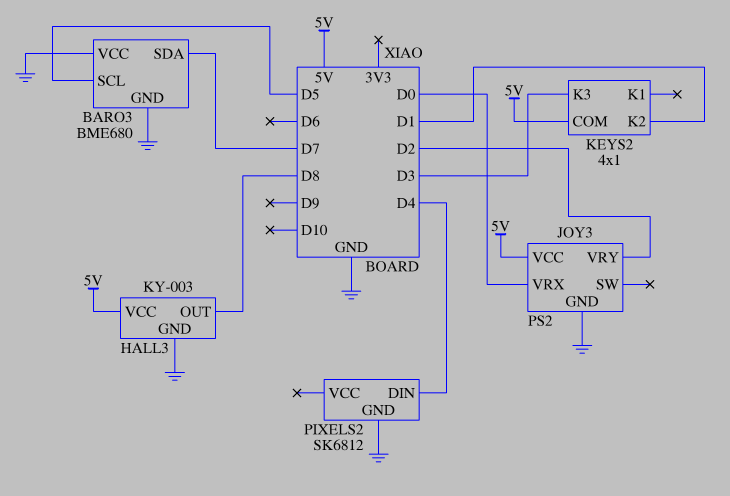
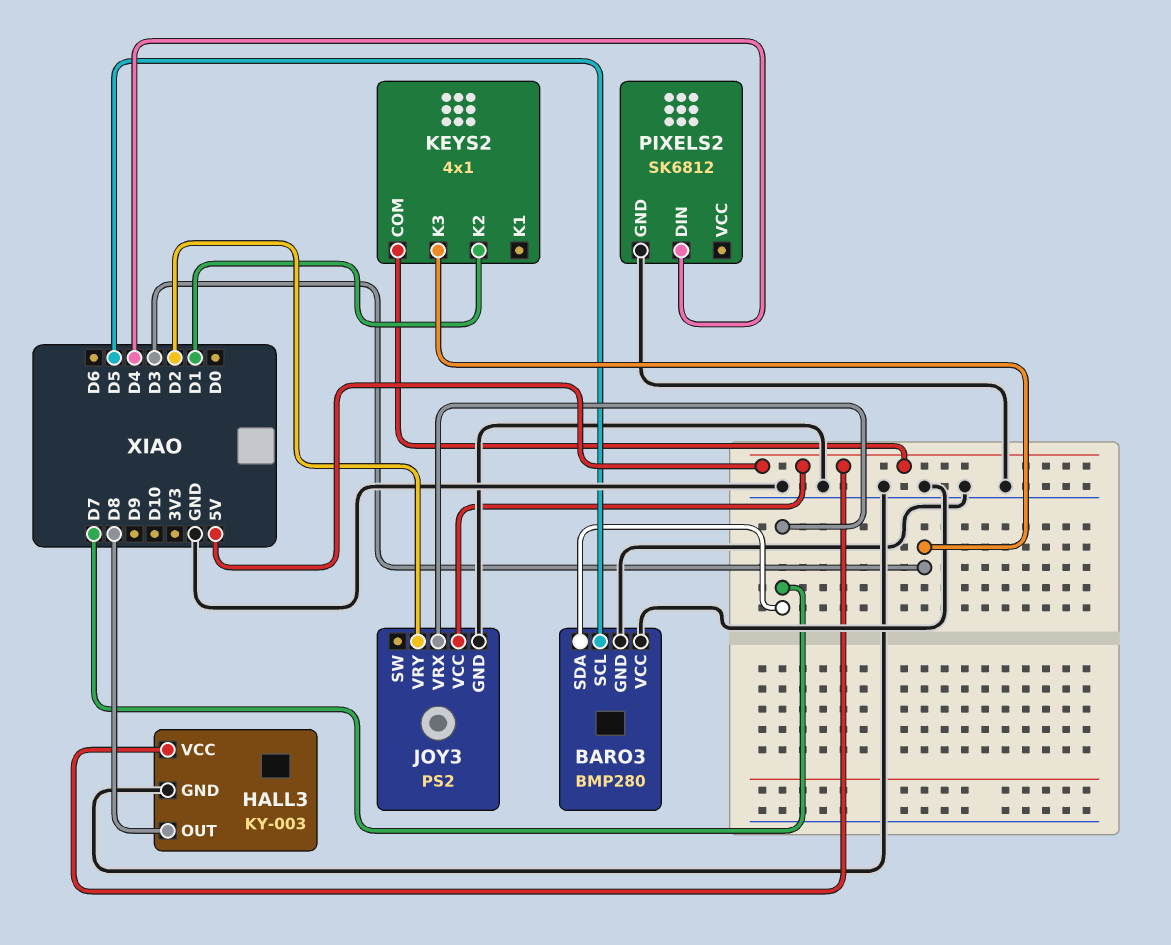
BARO3: BME680 -> BMP280
JOY3 pin VRX: D0 -> D7

